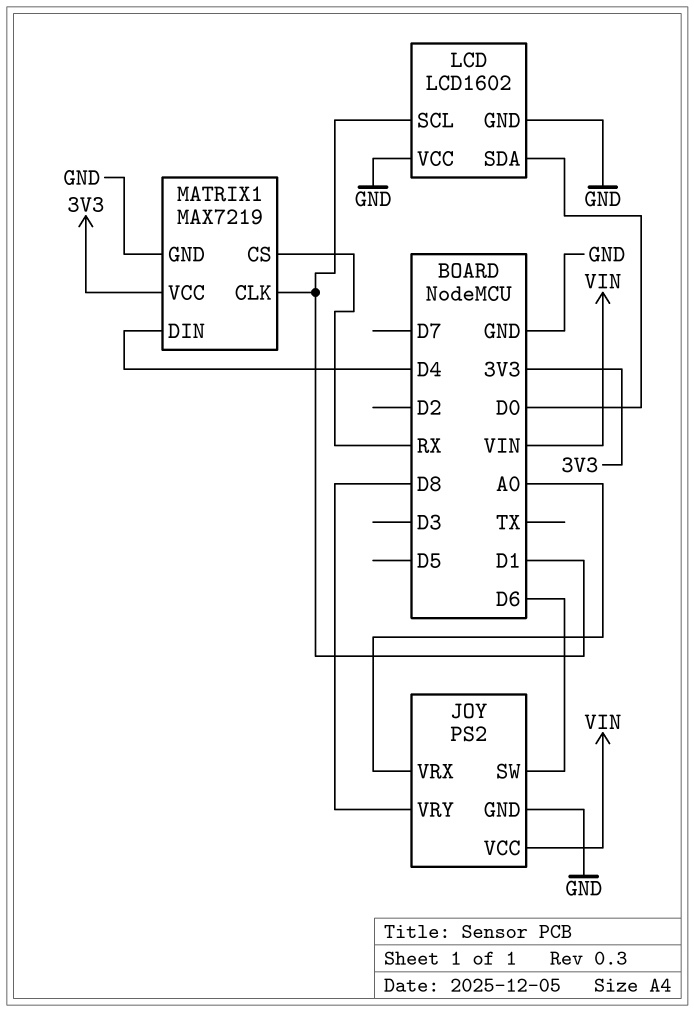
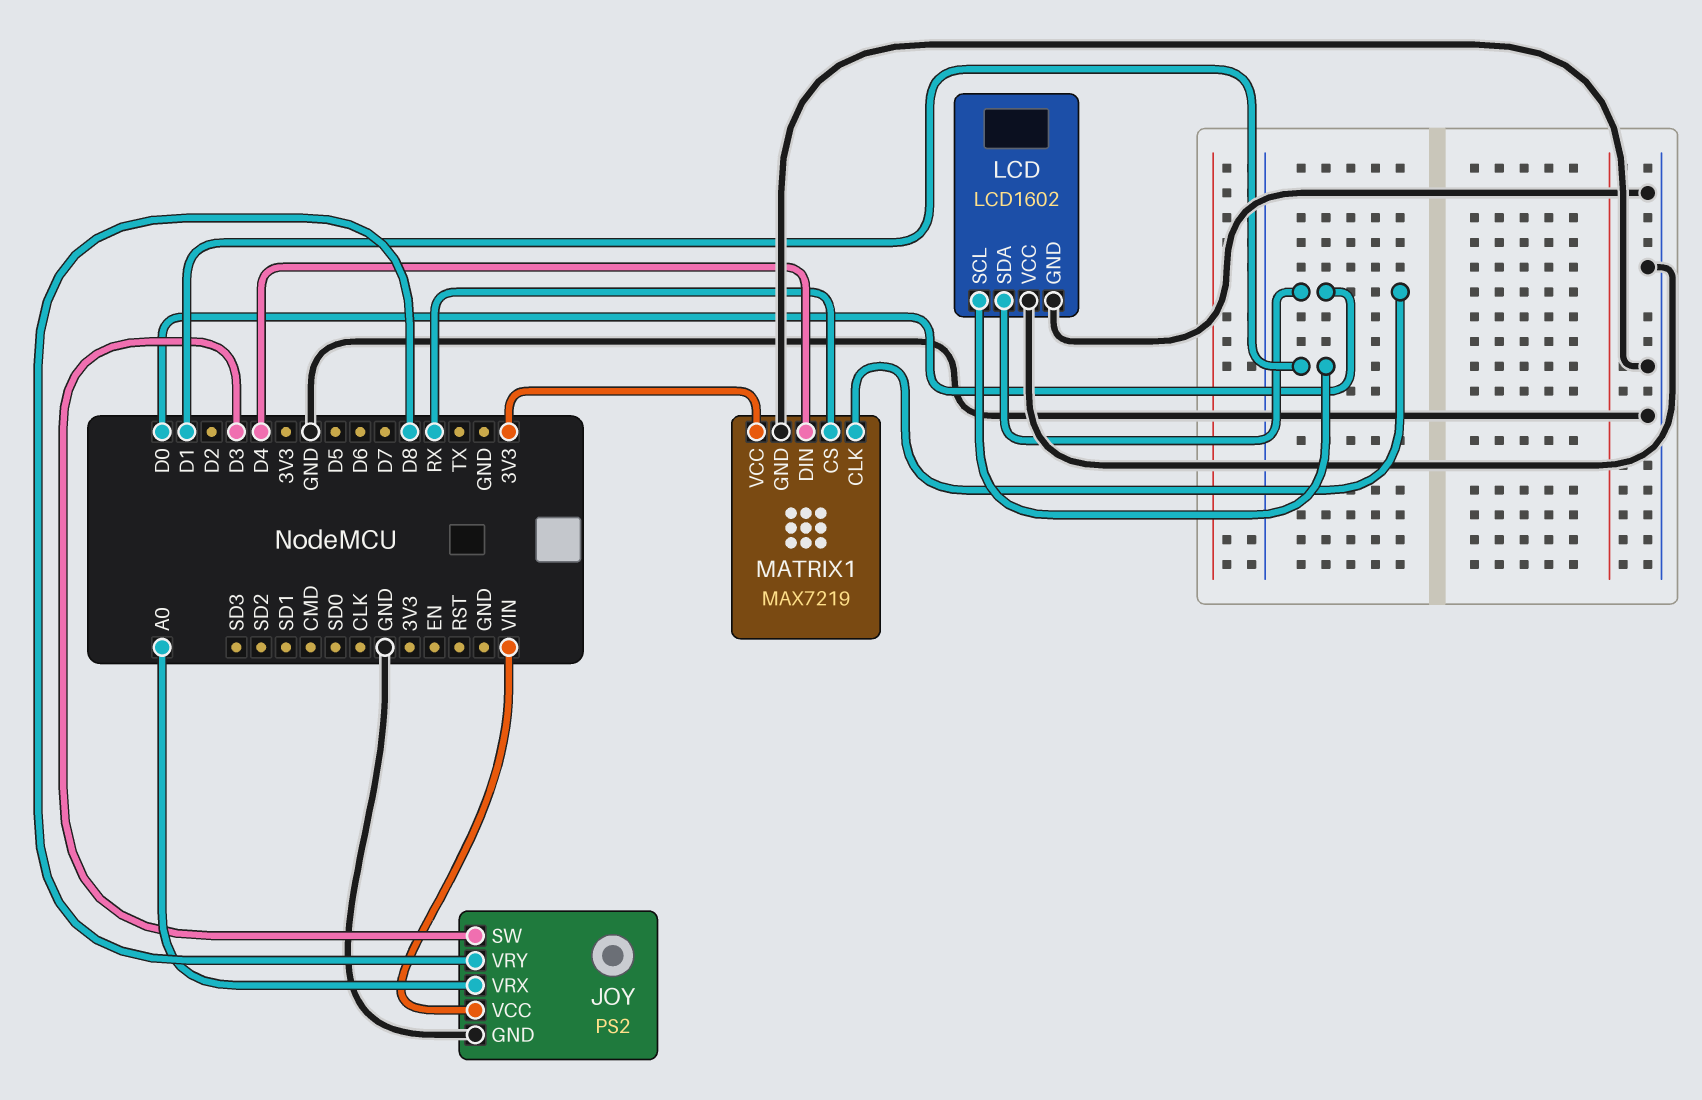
JOY pin SW: D6 -> D3
MATRIX1 pin CLK: D1 -> D0

